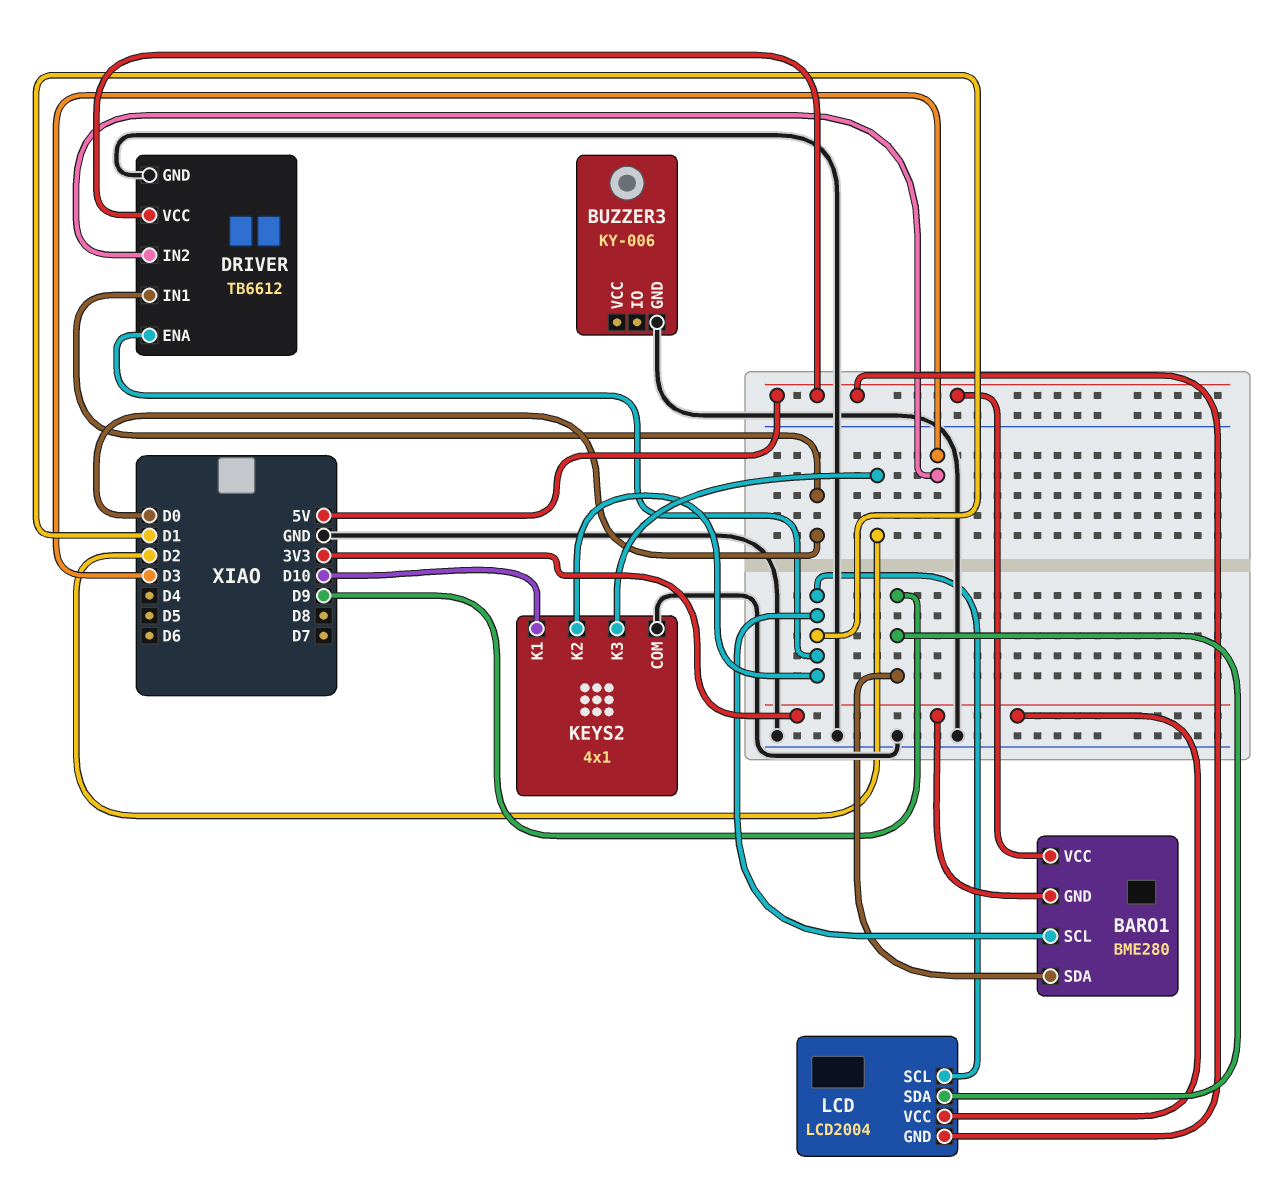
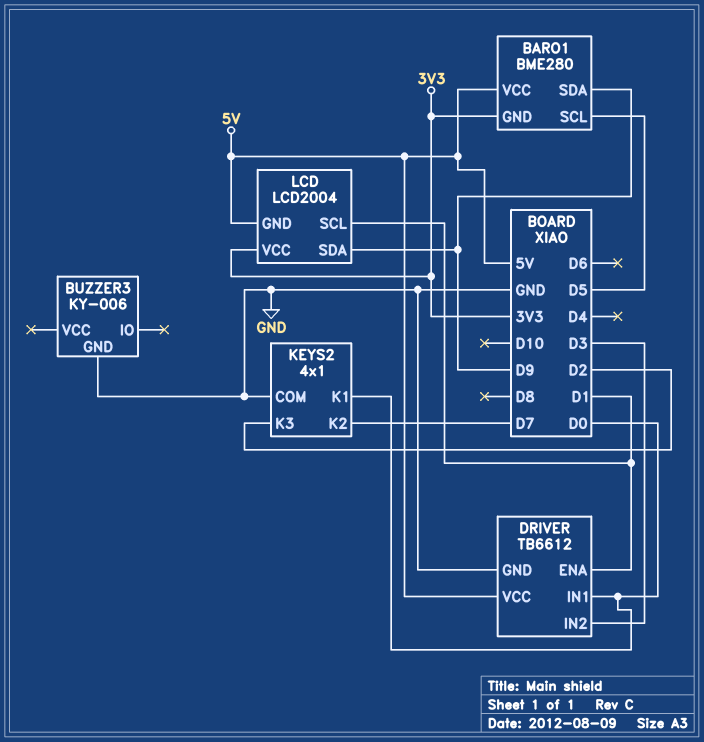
BARO1 pin SCL: D1 -> D5
KEYS2 pin K1: D10 -> D0
KEYS2 pin K2: D1 -> D7

